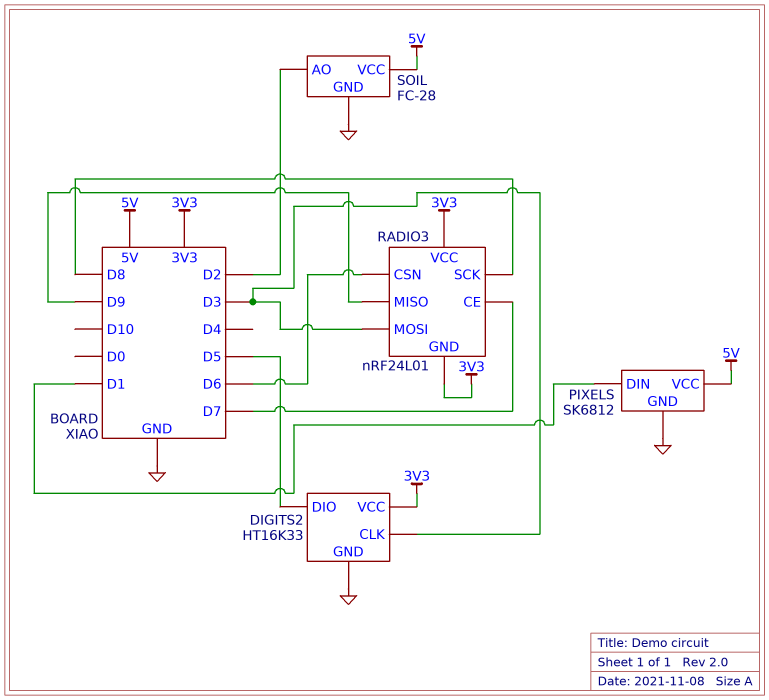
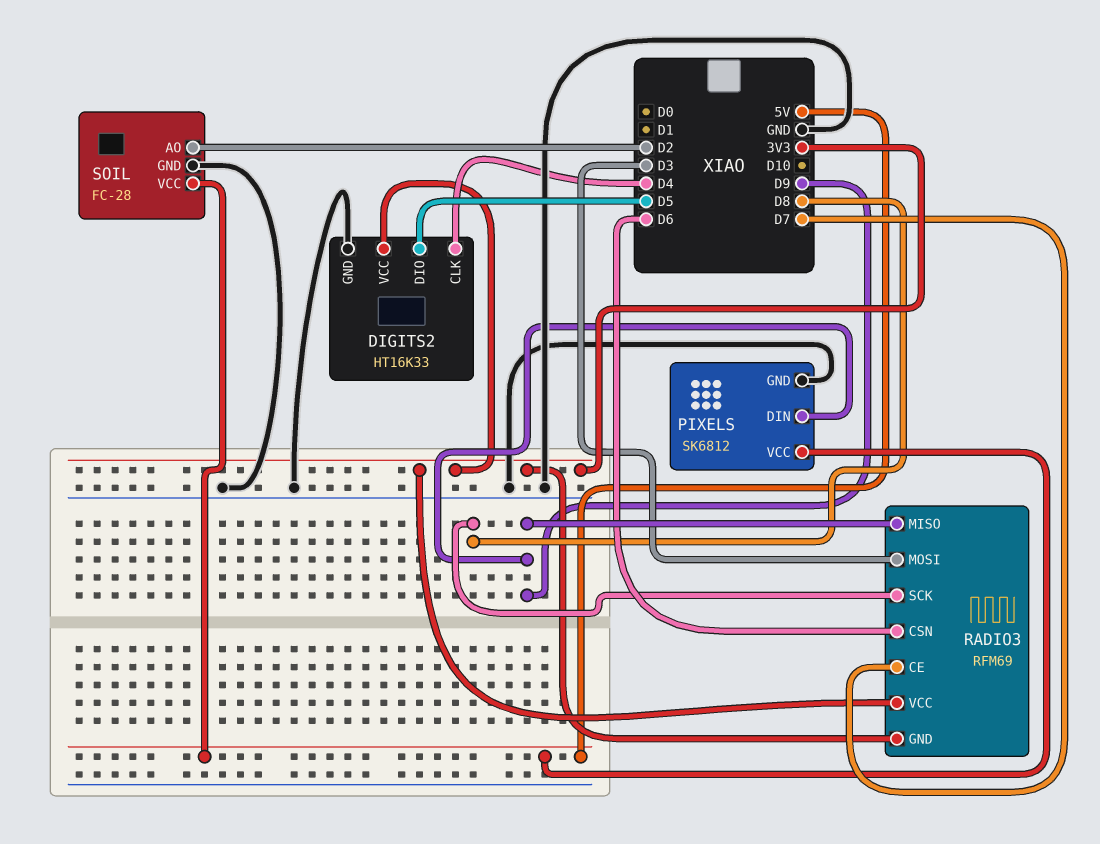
DIGITS2 pin CLK: D3 -> D4
PIXELS pin DIN: D1 -> D9
RADIO3: nRF24L01 -> RFM69

